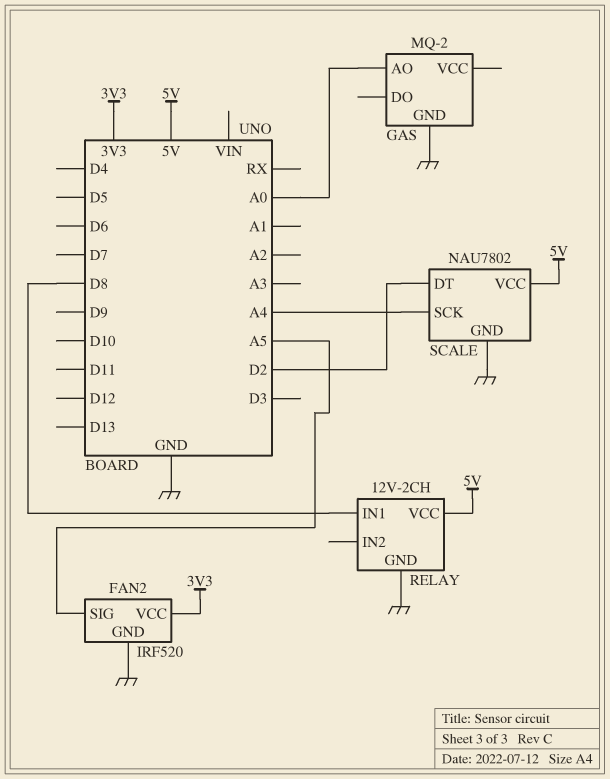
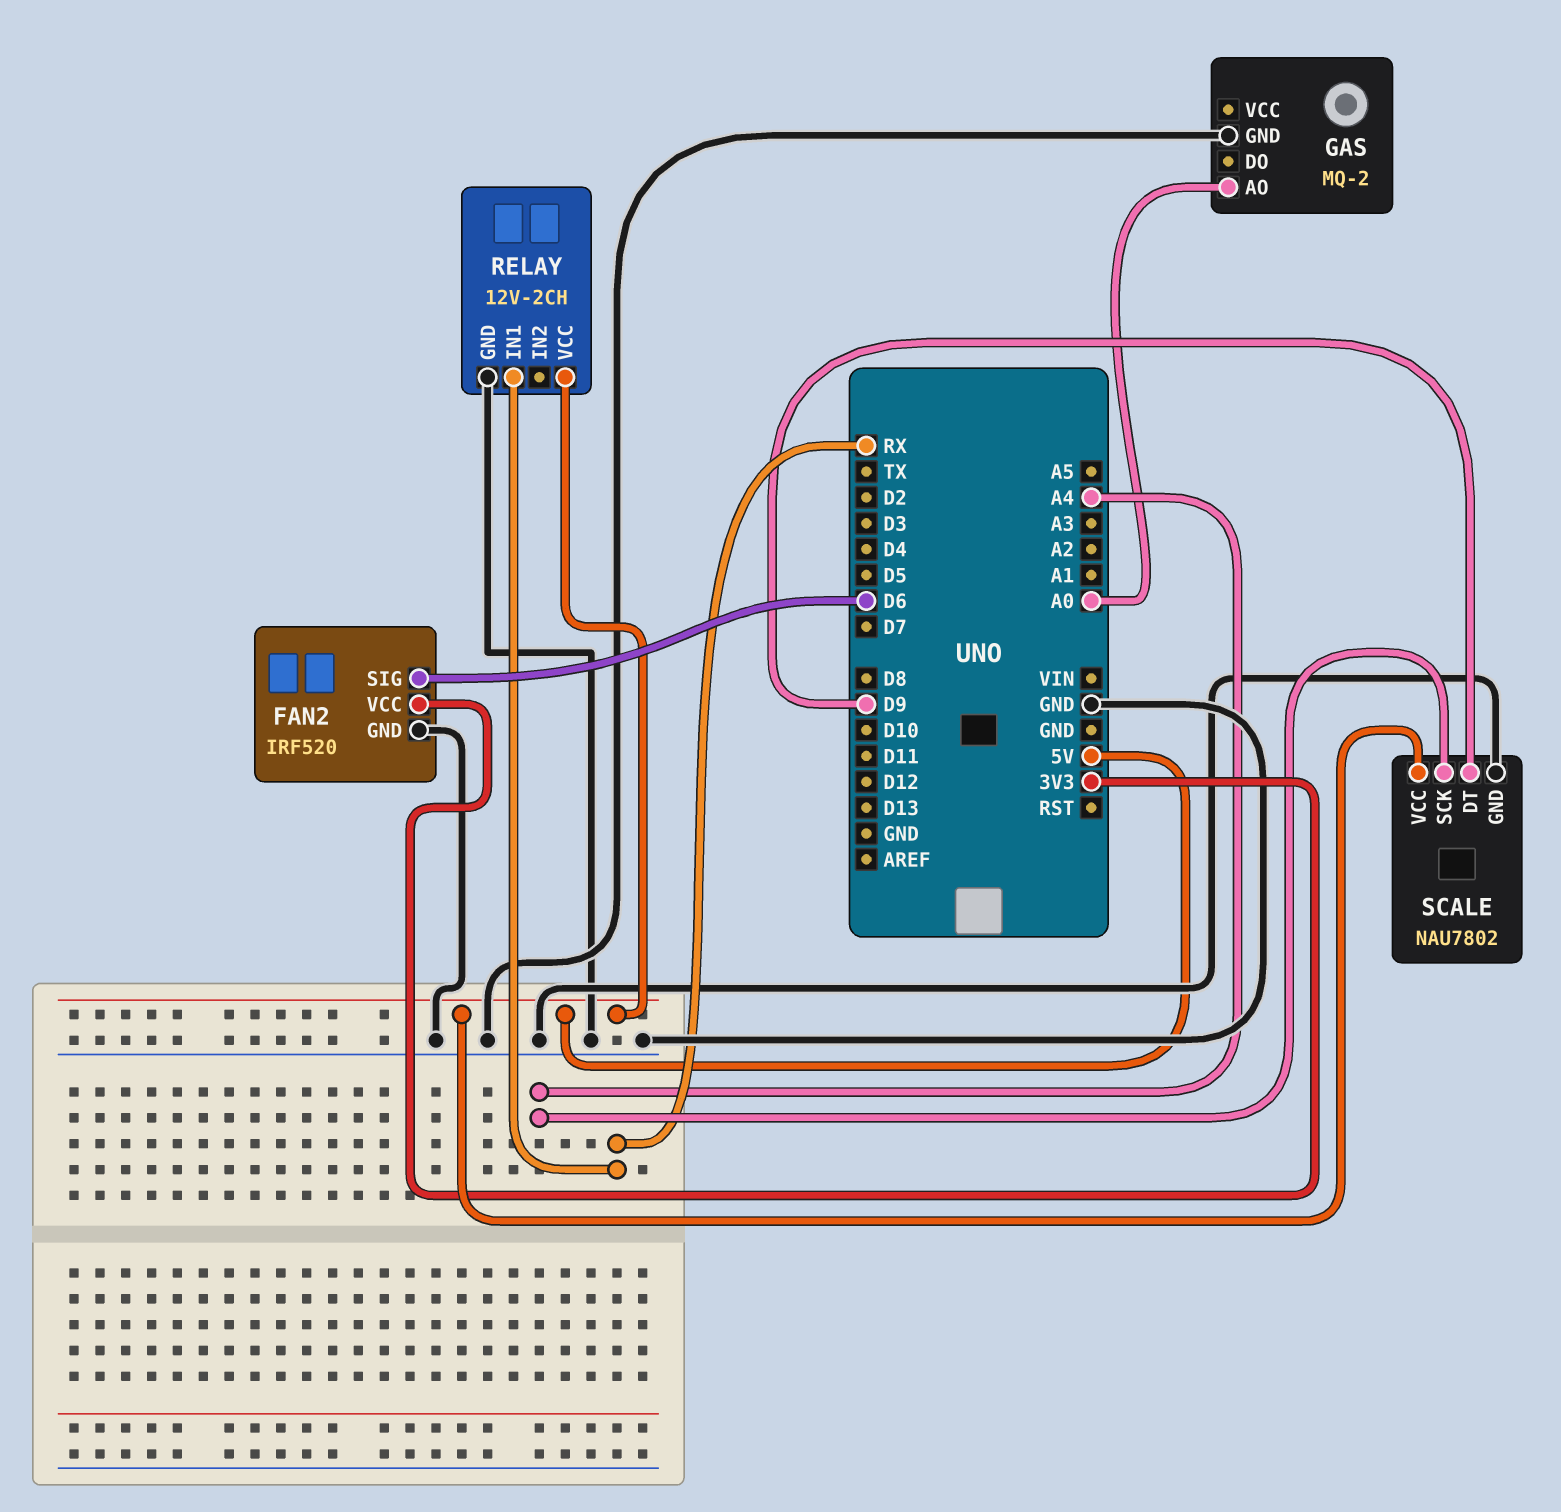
FAN2 pin SIG: A5 -> D6
RELAY pin IN1: D8 -> RX
SCALE pin DT: D2 -> D9

